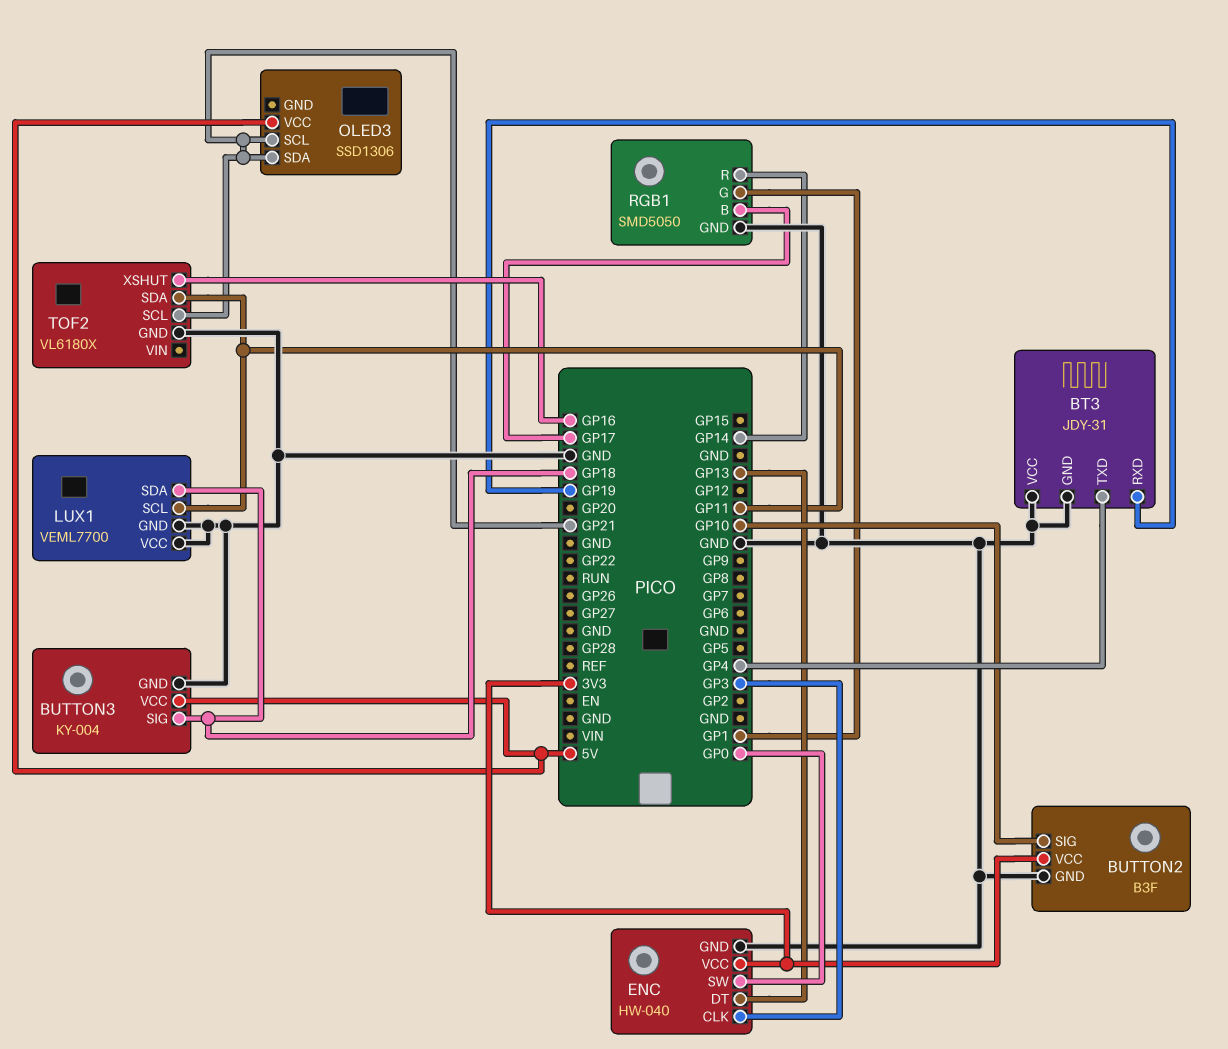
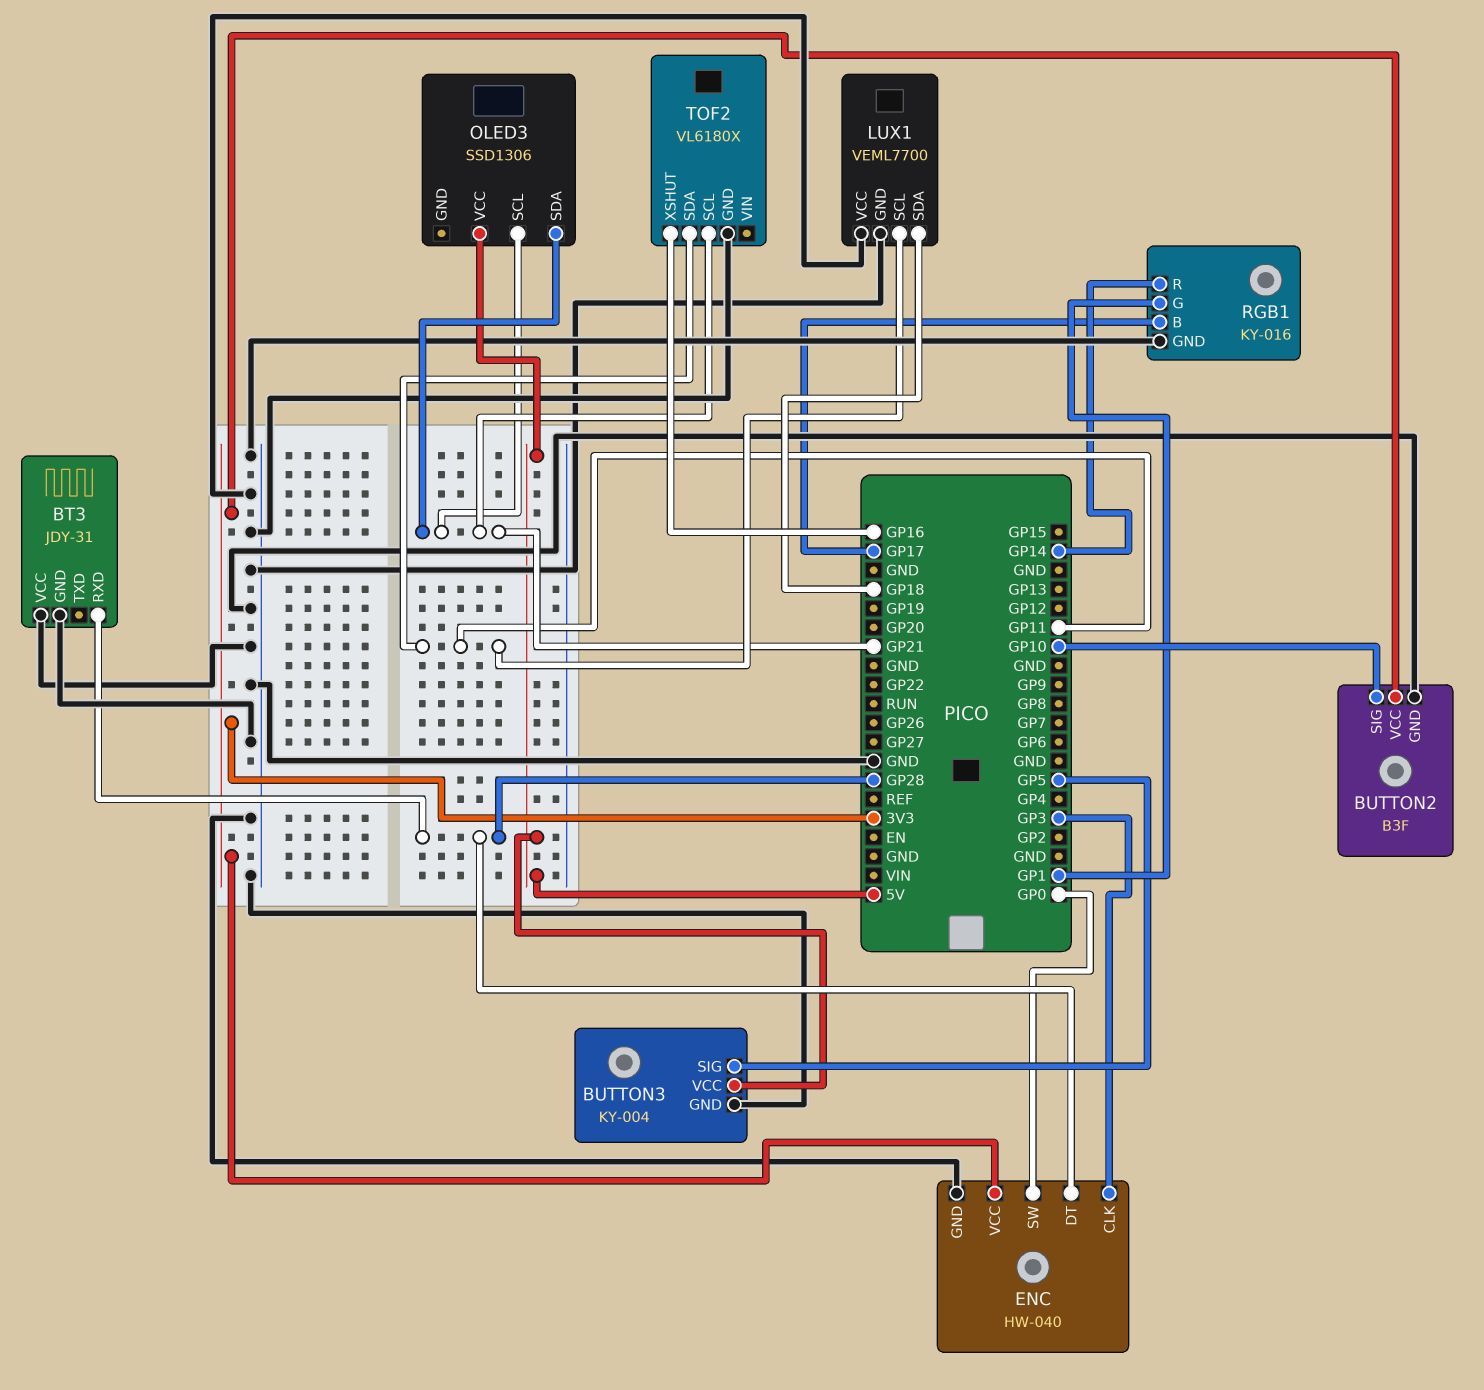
BT3 pin RXD: GP19 -> GP28
BT3 pin TXD: GP4 -> none
BUTTON3 pin SIG: GP18 -> GP5
ENC pin DT: GP13 -> GP28
RGB1: SMD5050 -> KY-016

